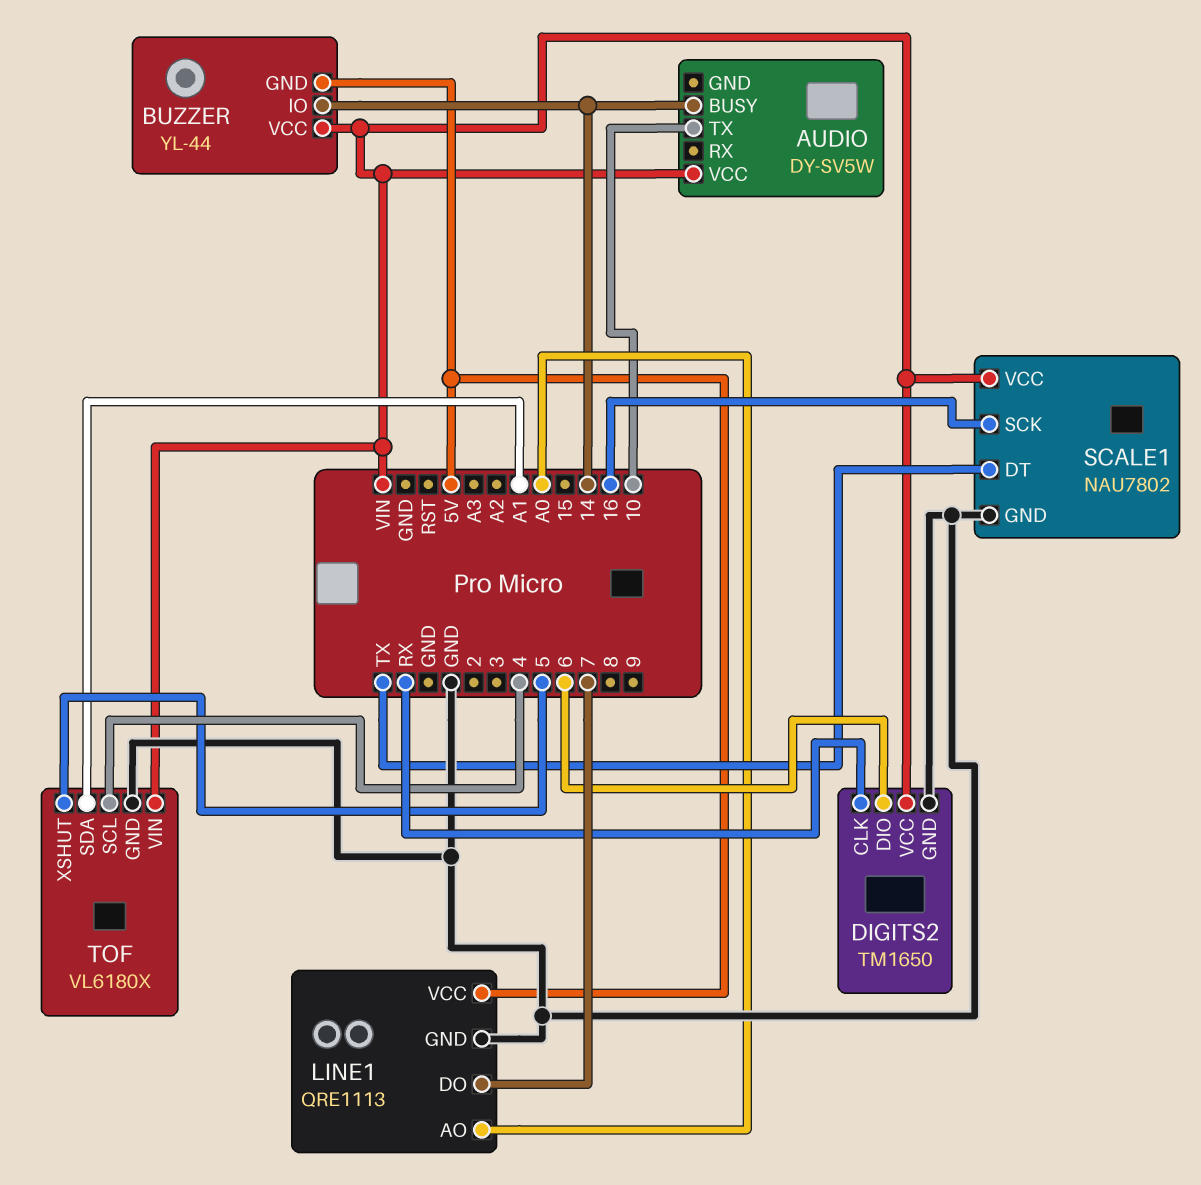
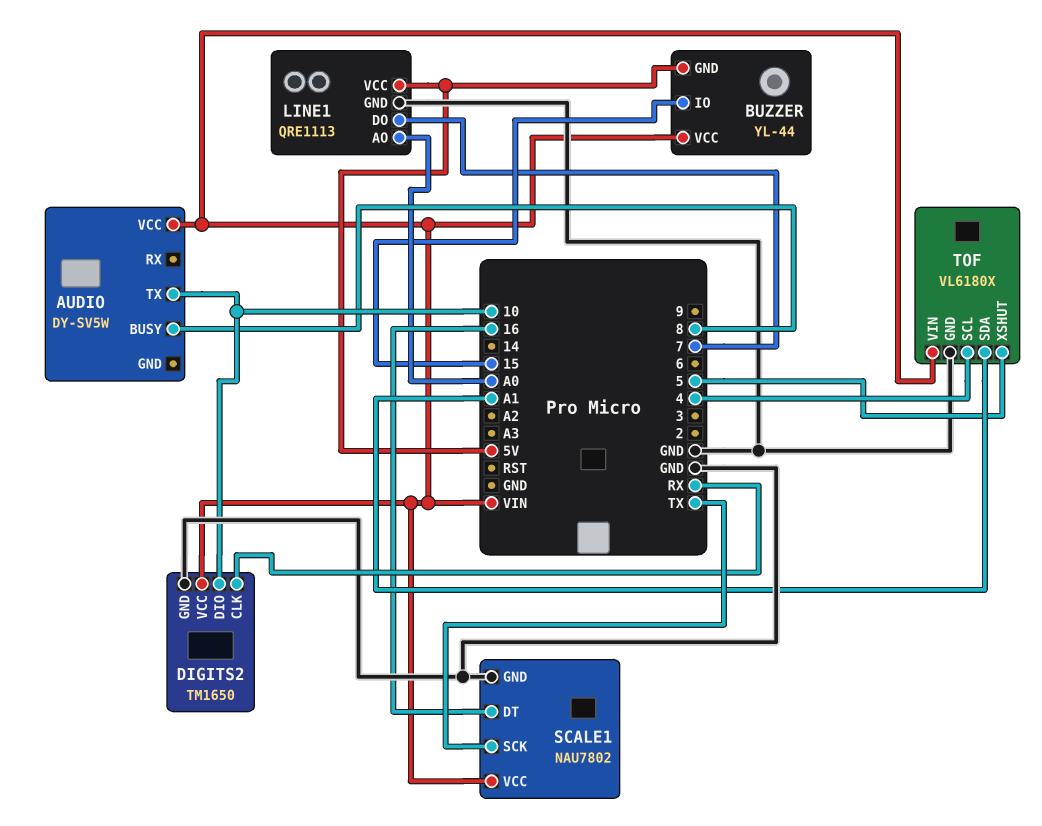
AUDIO pin BUSY: 14 -> 8
BUZZER pin IO: 14 -> 15
DIGITS2 pin DIO: 6 -> 10
SCALE1 pin DT: TX -> 16
SCALE1 pin SCK: 16 -> TX

